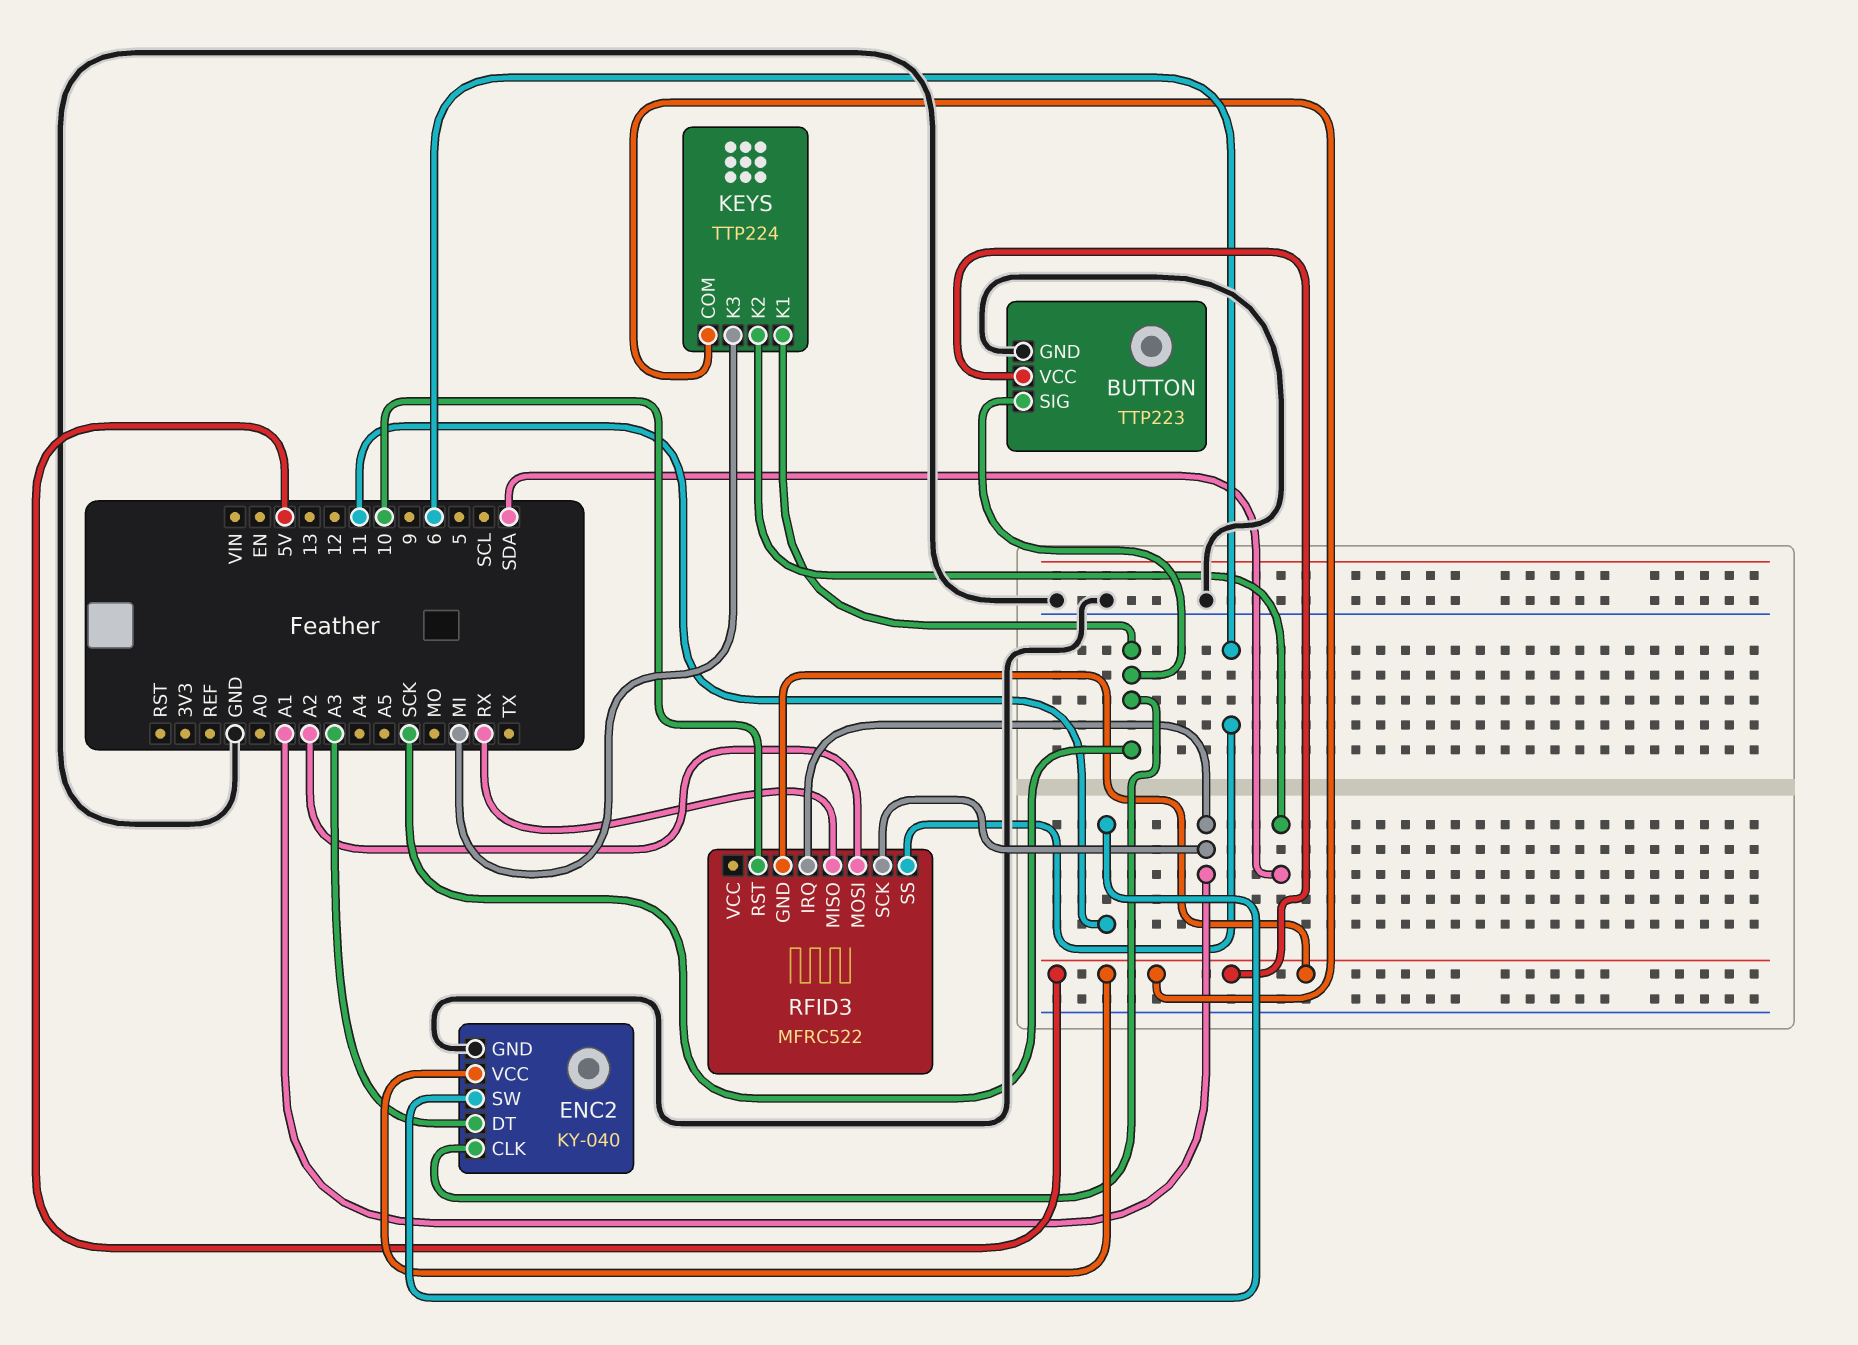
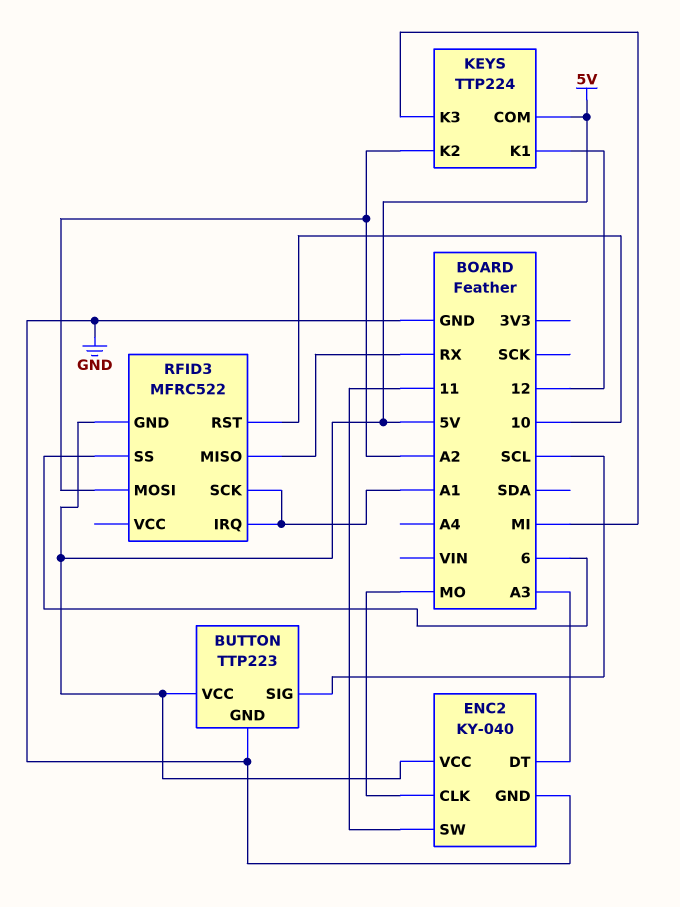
BUTTON pin SIG: SCK -> SCL
ENC2 pin CLK: SCK -> MO
KEYS pin K1: SCK -> 12
KEYS pin K2: SDA -> A2

